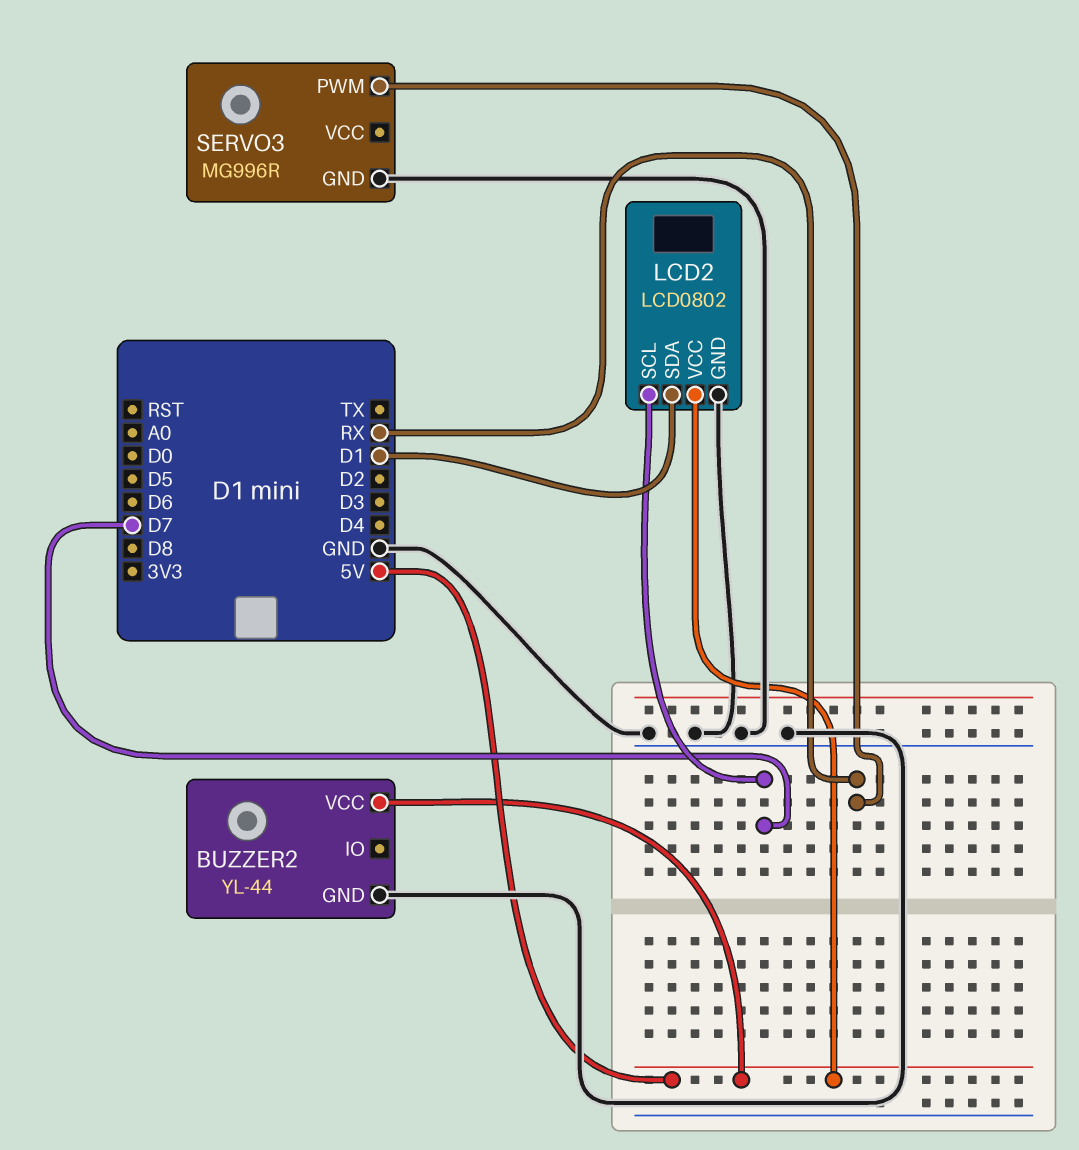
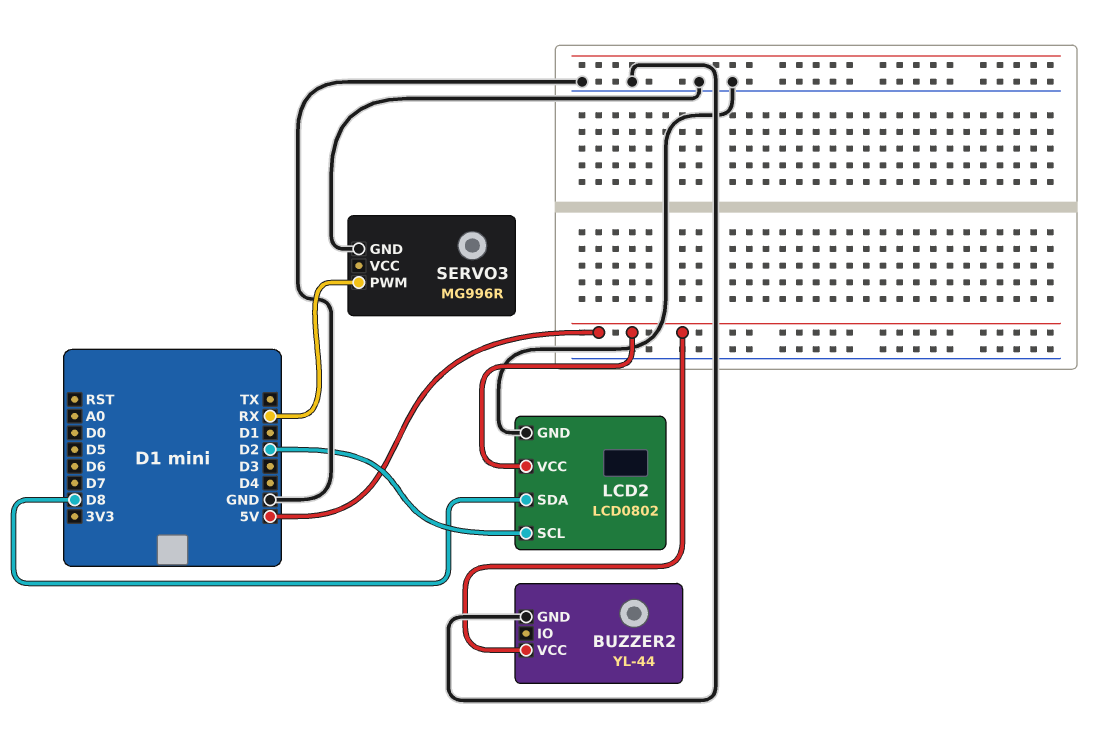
LCD2 pin SCL: D7 -> D2
LCD2 pin SDA: D1 -> D8

